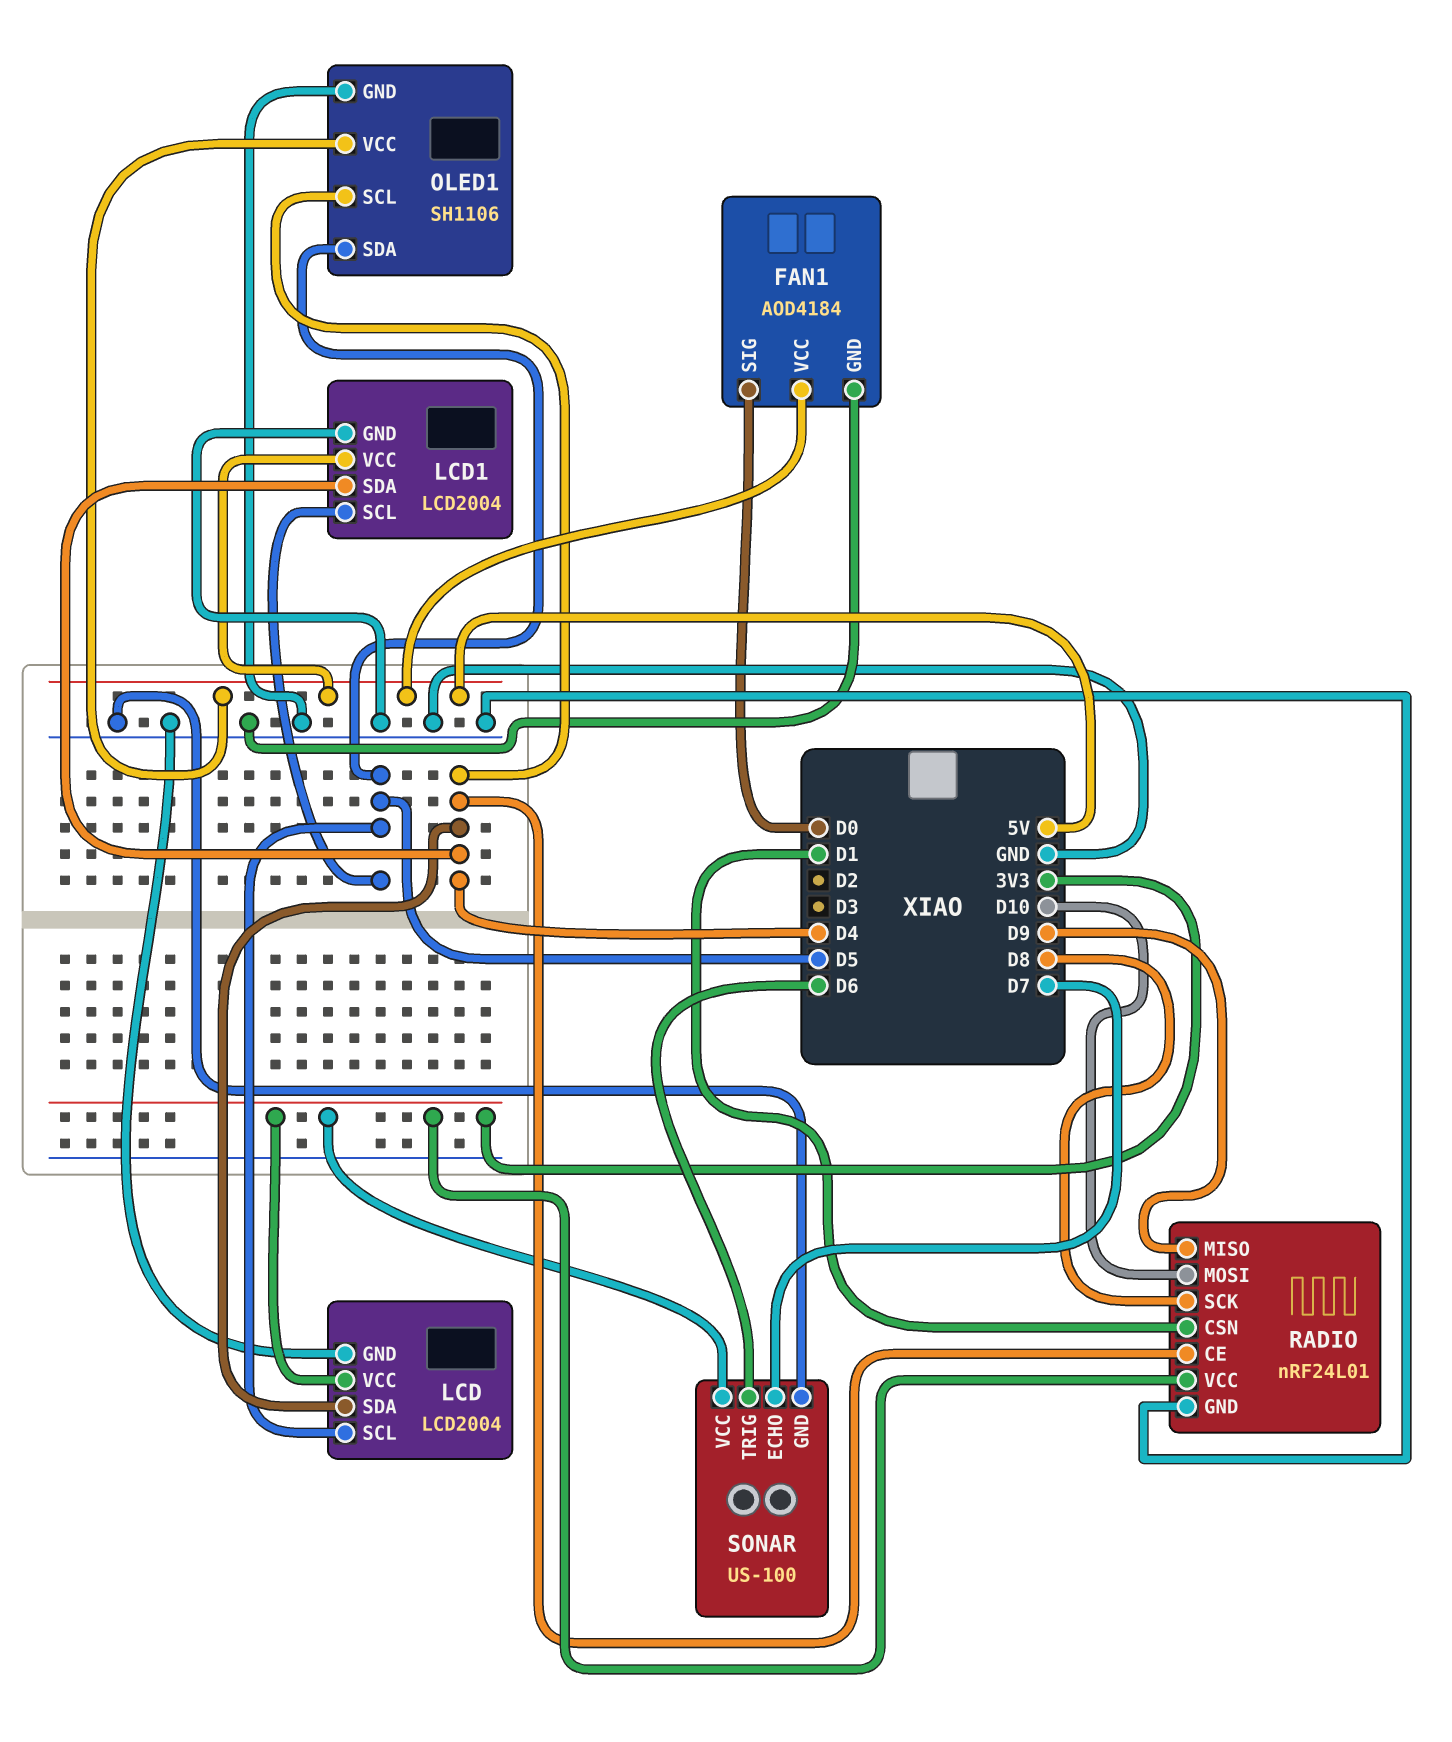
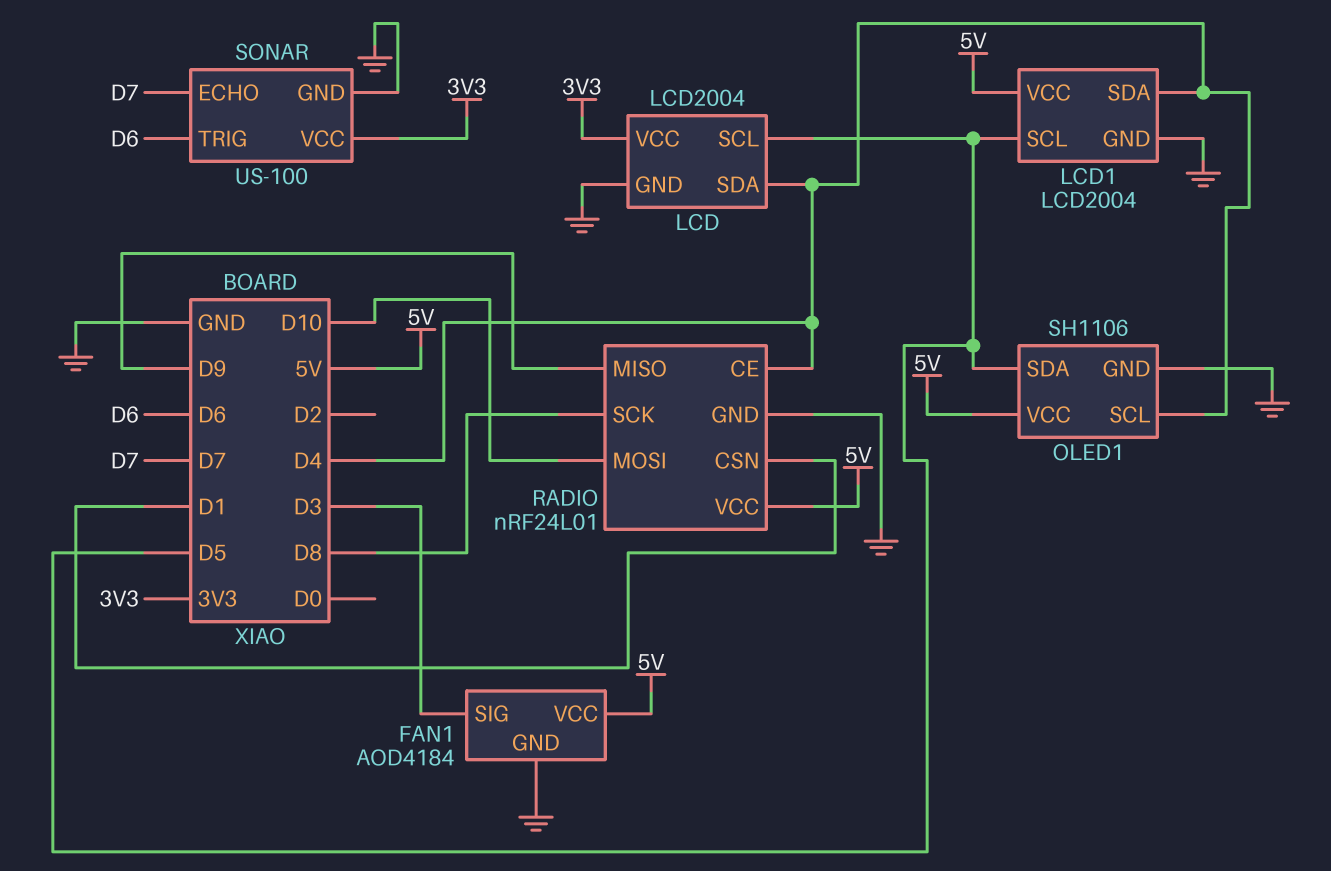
FAN1 pin SIG: D0 -> D3
RADIO pin VCC: 3V3 -> 5V

